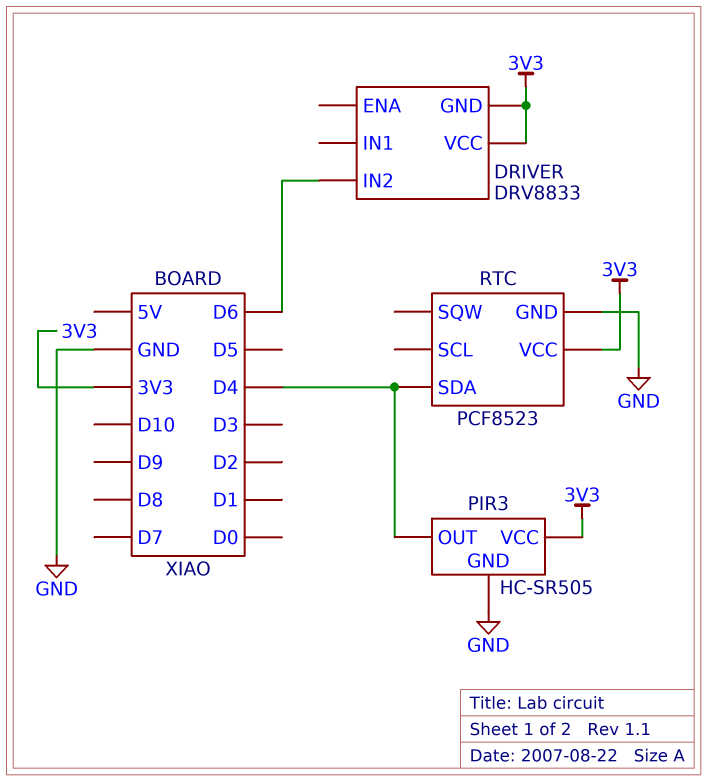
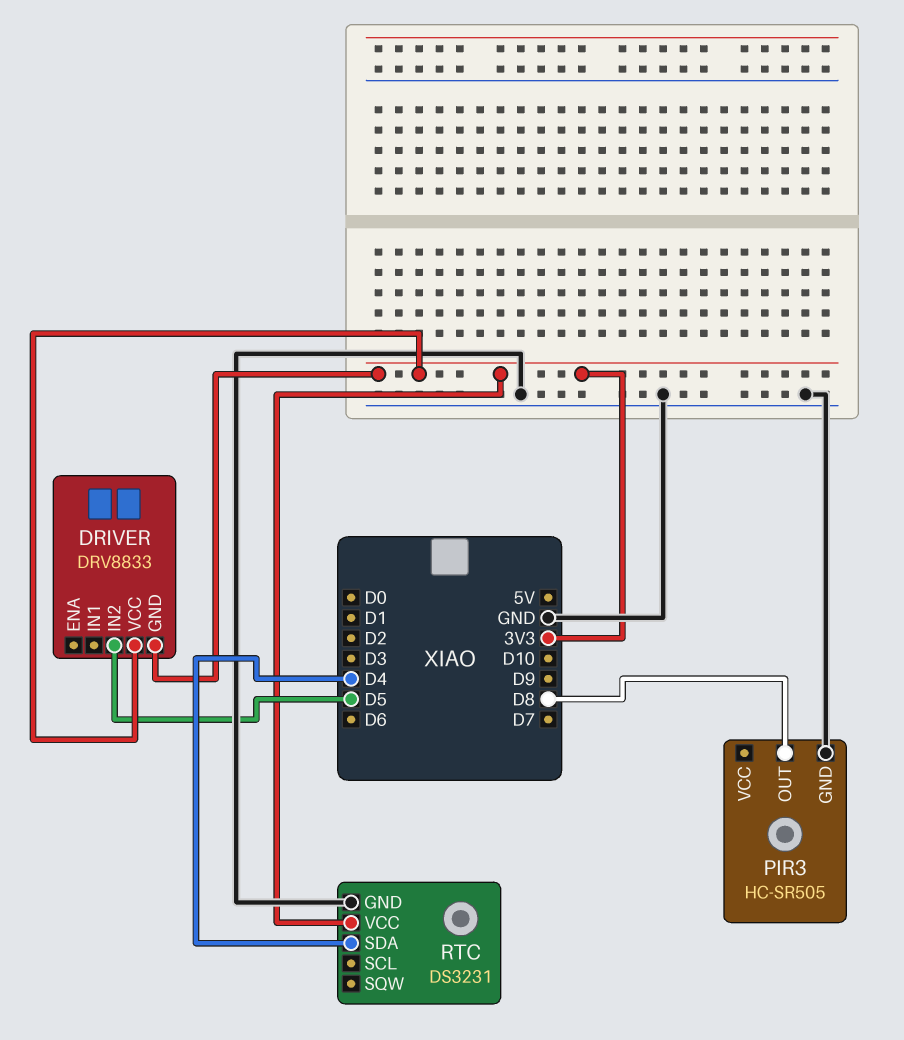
DRIVER pin IN2: D6 -> D5
PIR3 pin OUT: D4 -> D8
PIR3 pin VCC: 3V3 -> none
RTC: PCF8523 -> DS3231

